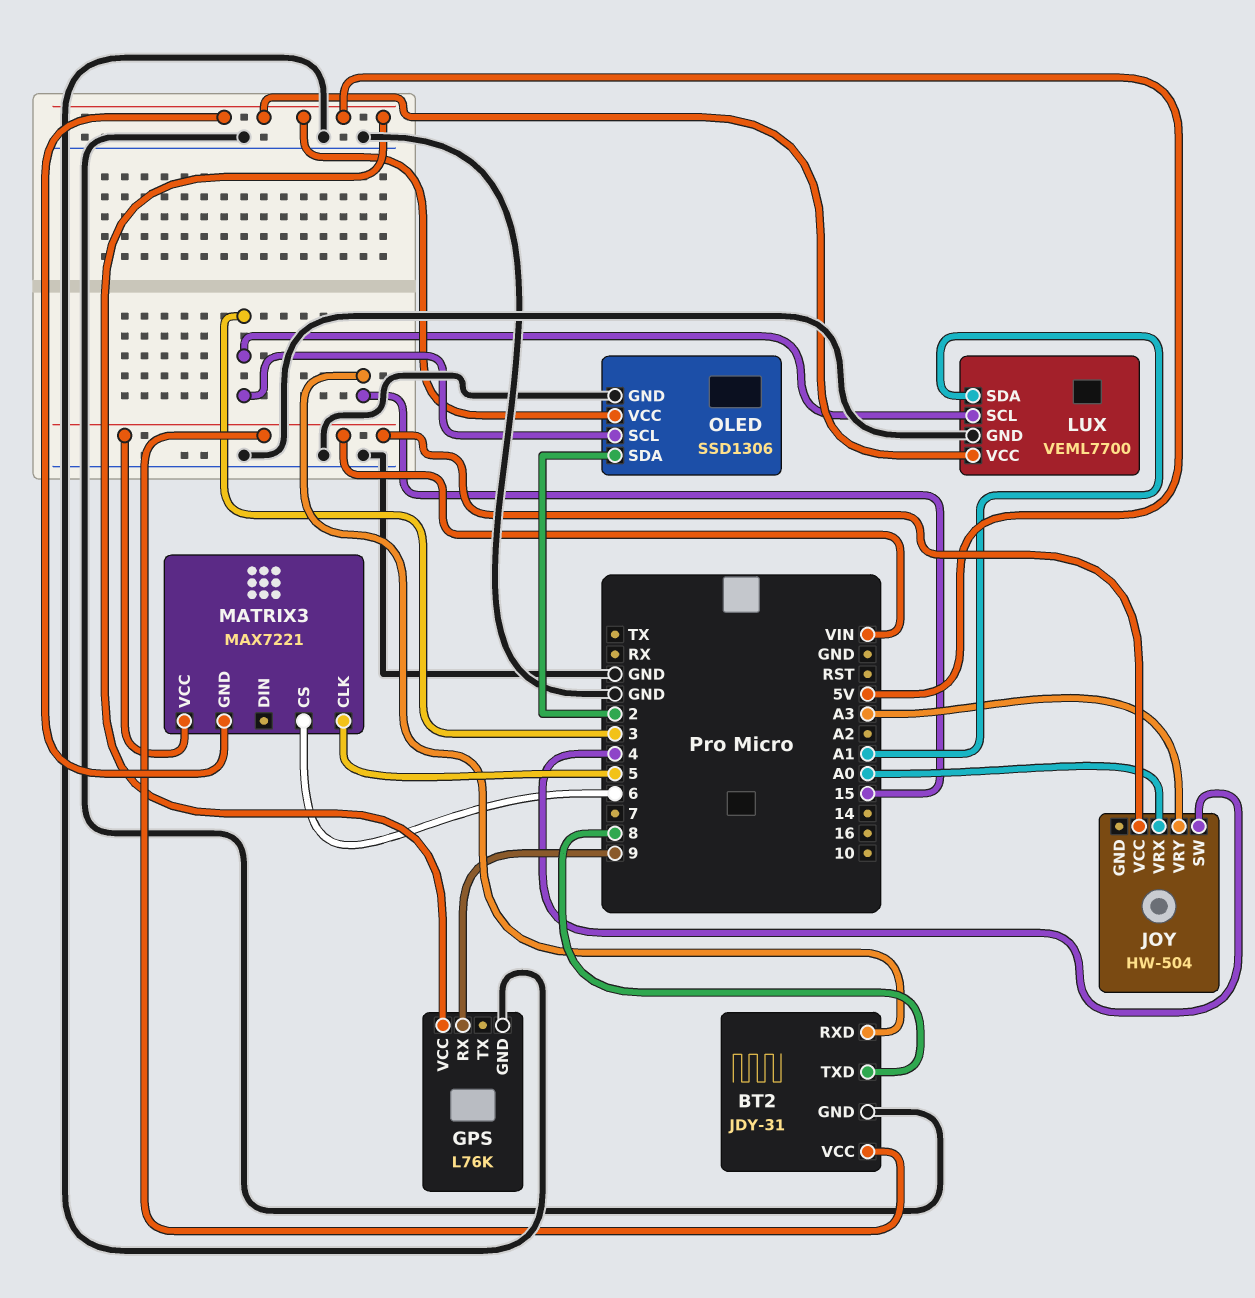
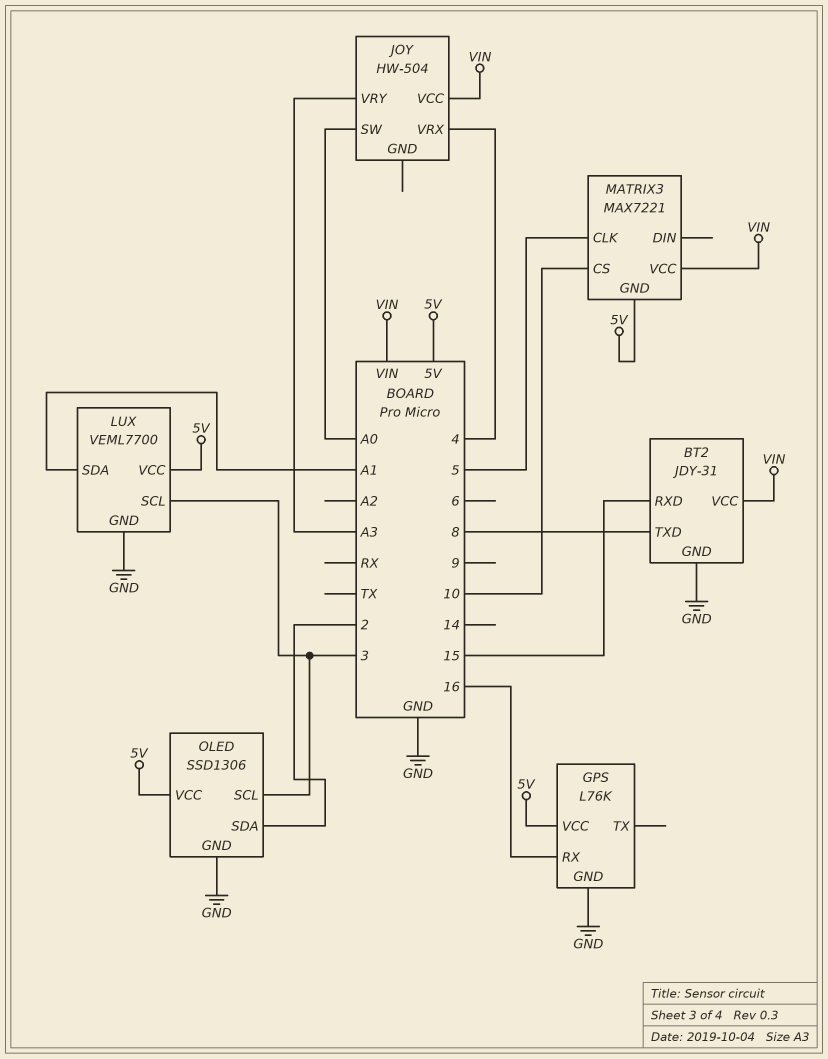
GPS pin RX: 9 -> 16
JOY pin SW: 4 -> A0
JOY pin VRX: A0 -> 4
MATRIX3 pin CS: 6 -> 10

